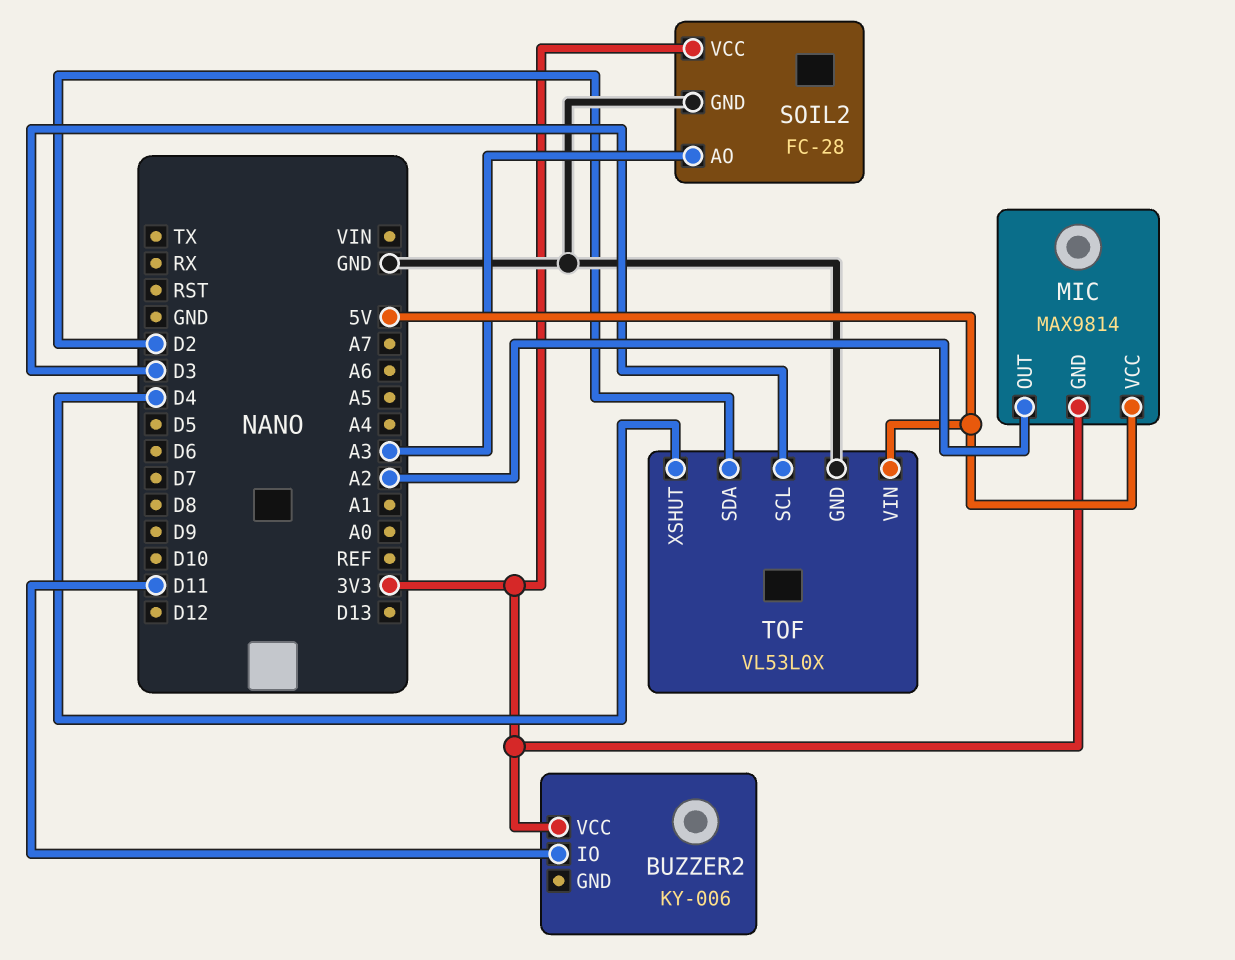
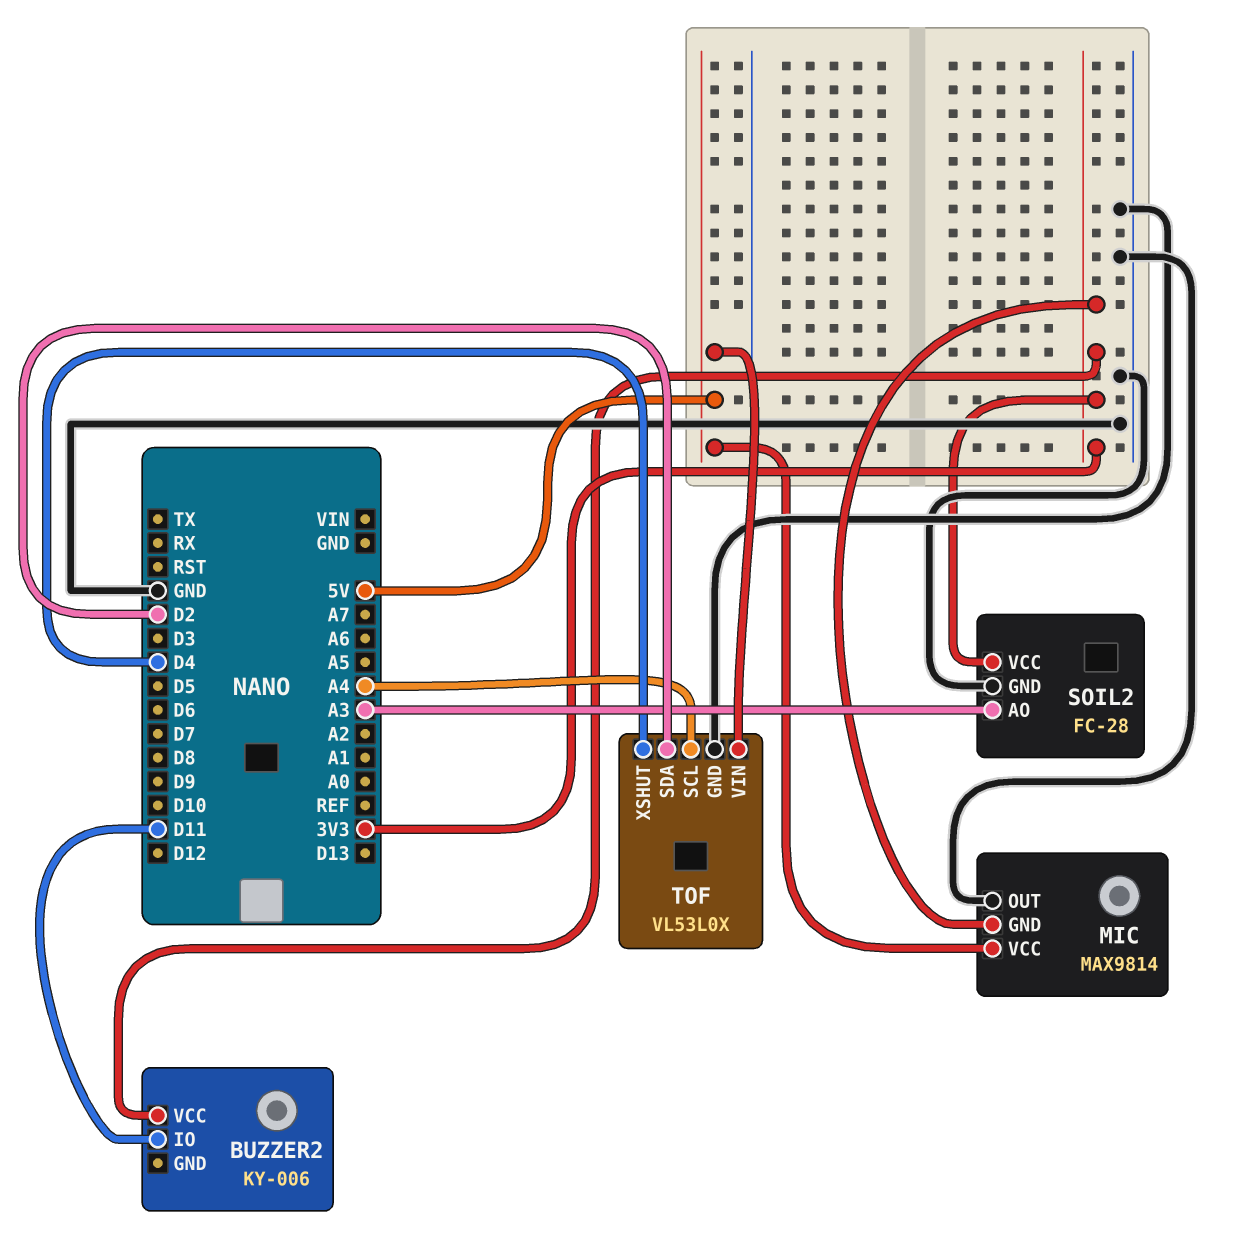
MIC pin OUT: A2 -> GND
TOF pin SCL: D3 -> A4

